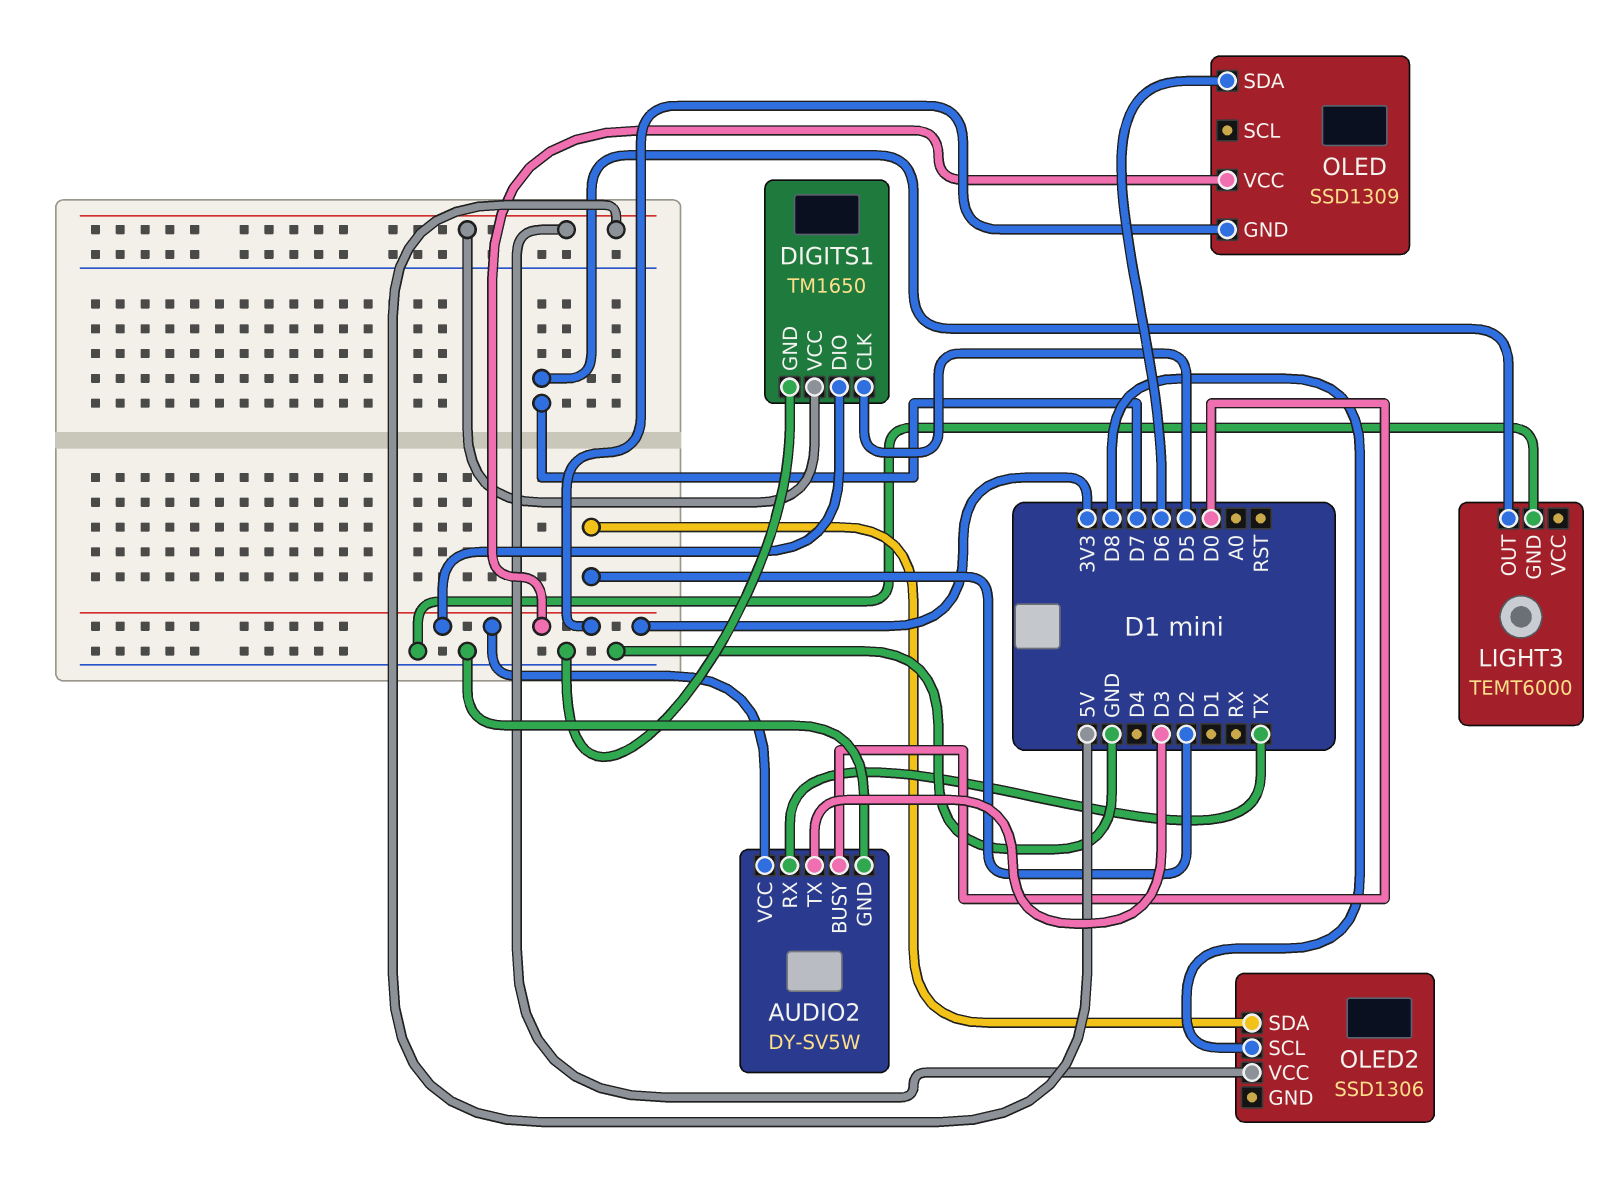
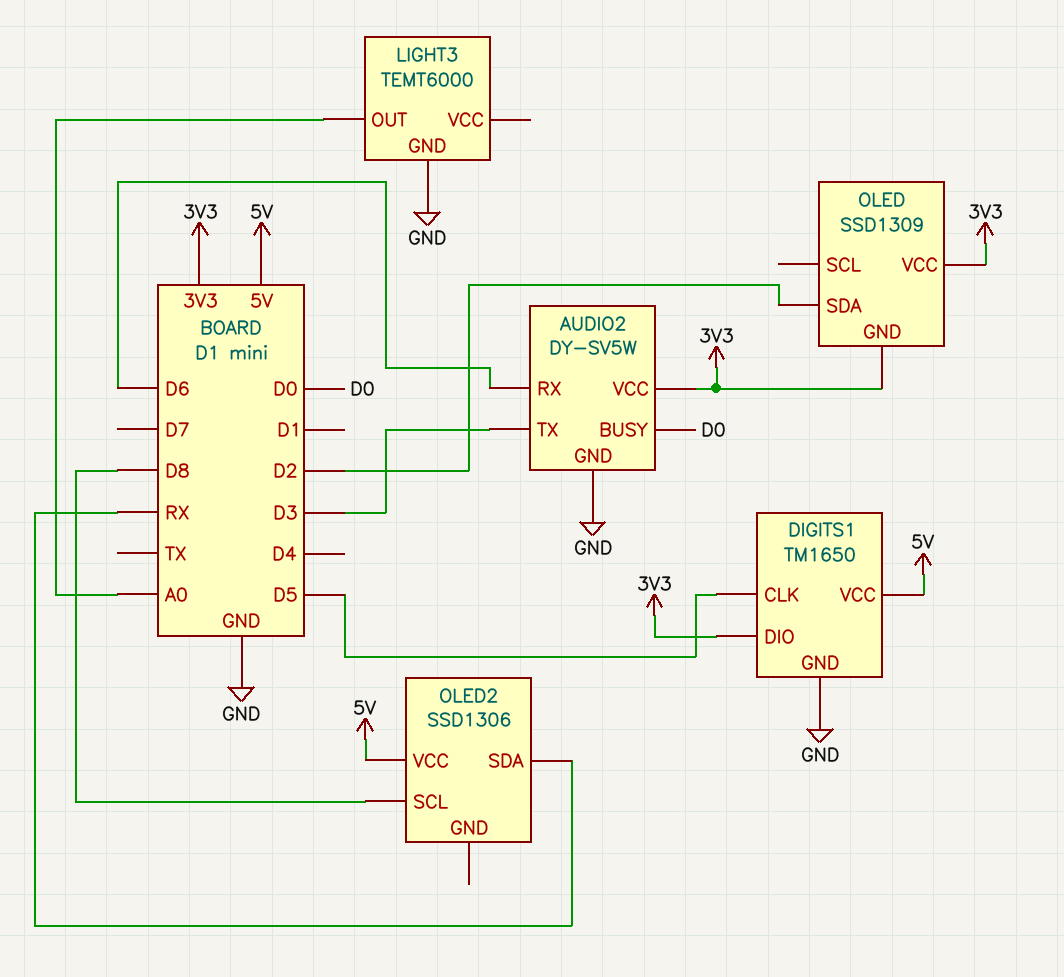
AUDIO2 pin RX: TX -> D6
LIGHT3 pin OUT: D7 -> A0
OLED pin SDA: D6 -> D2
OLED2 pin SDA: D2 -> RX

